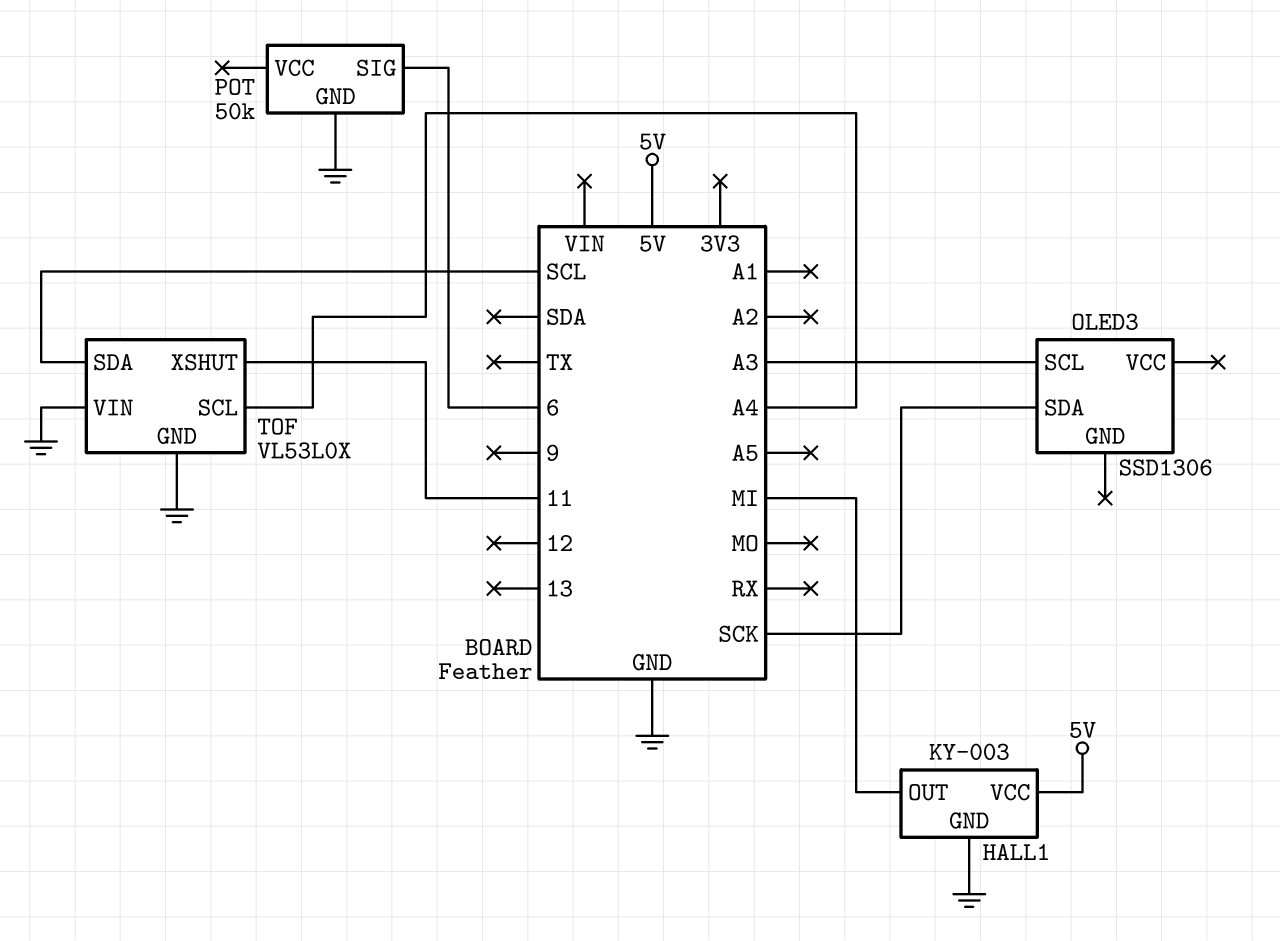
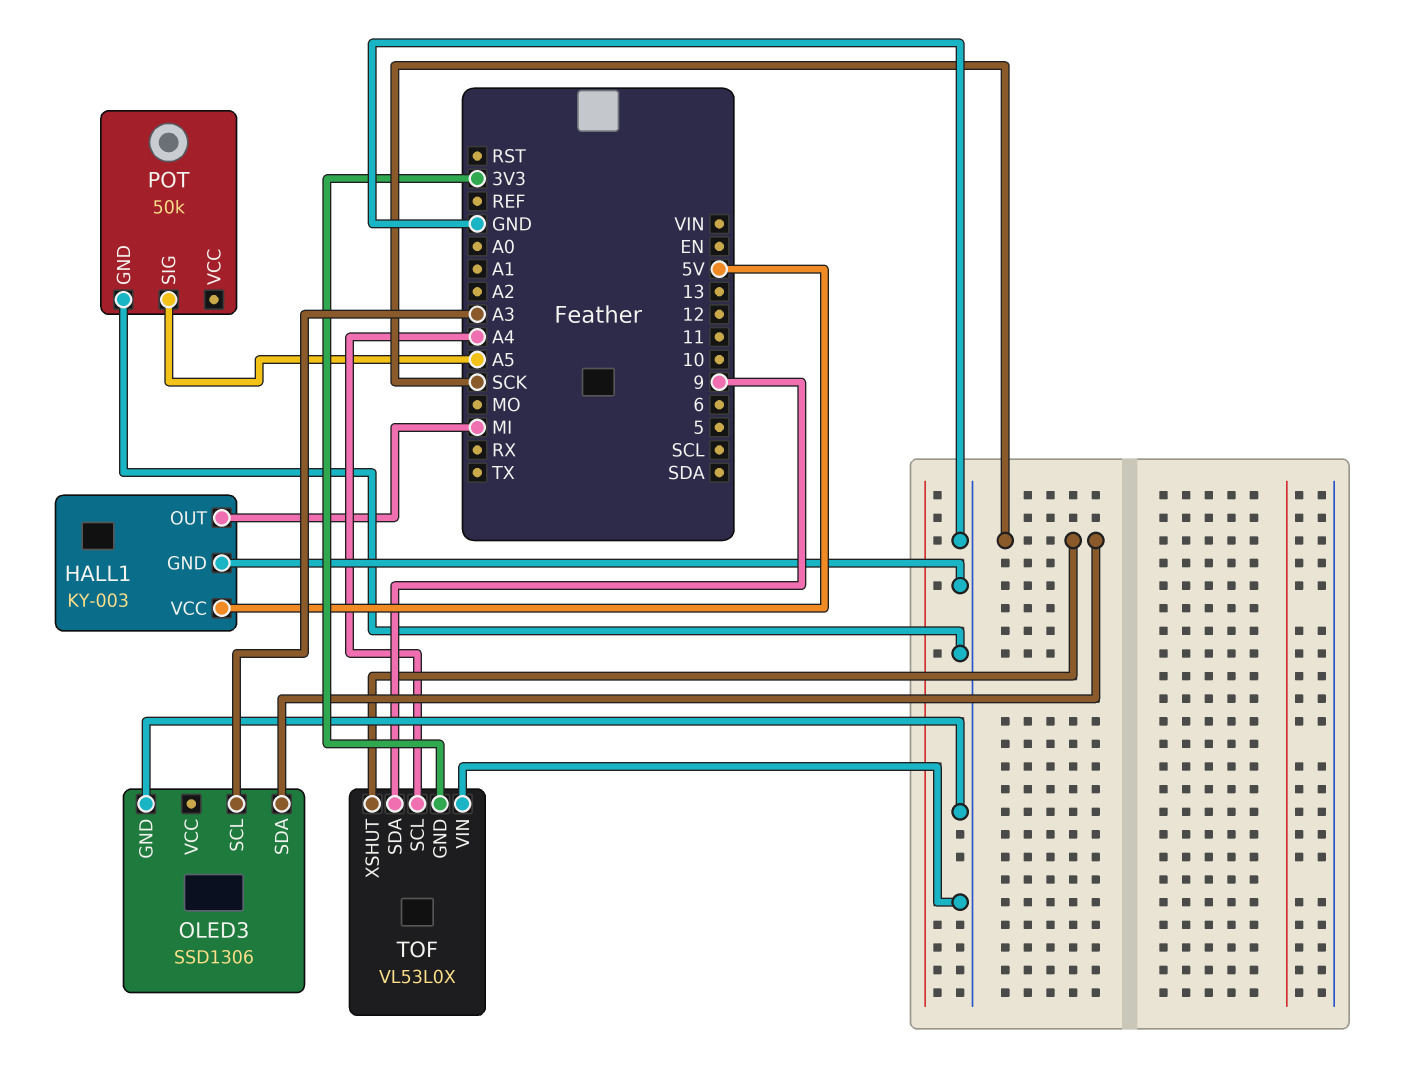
OLED3 pin GND: none -> GND
POT pin SIG: 6 -> A5
TOF pin GND: GND -> 3V3
TOF pin SDA: SCL -> 9
TOF pin XSHUT: 11 -> SCK

